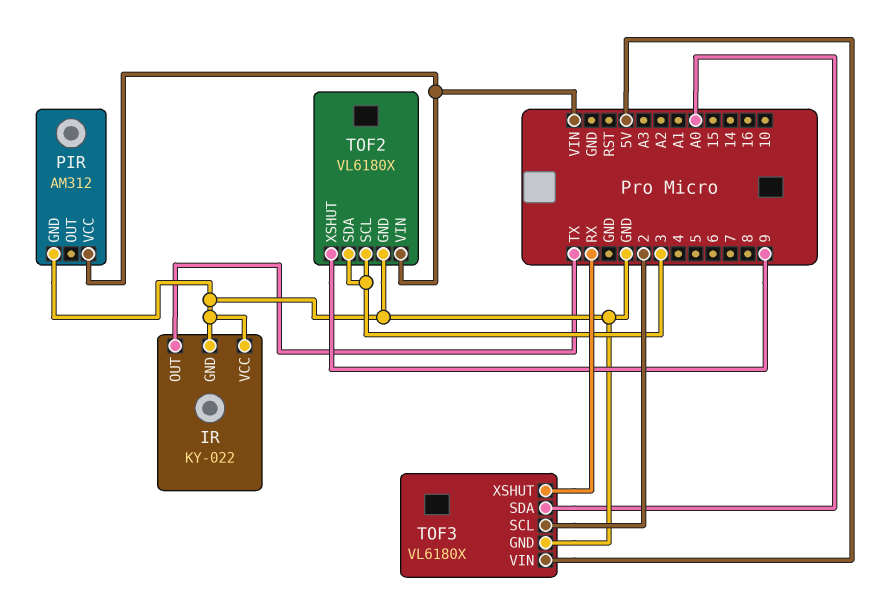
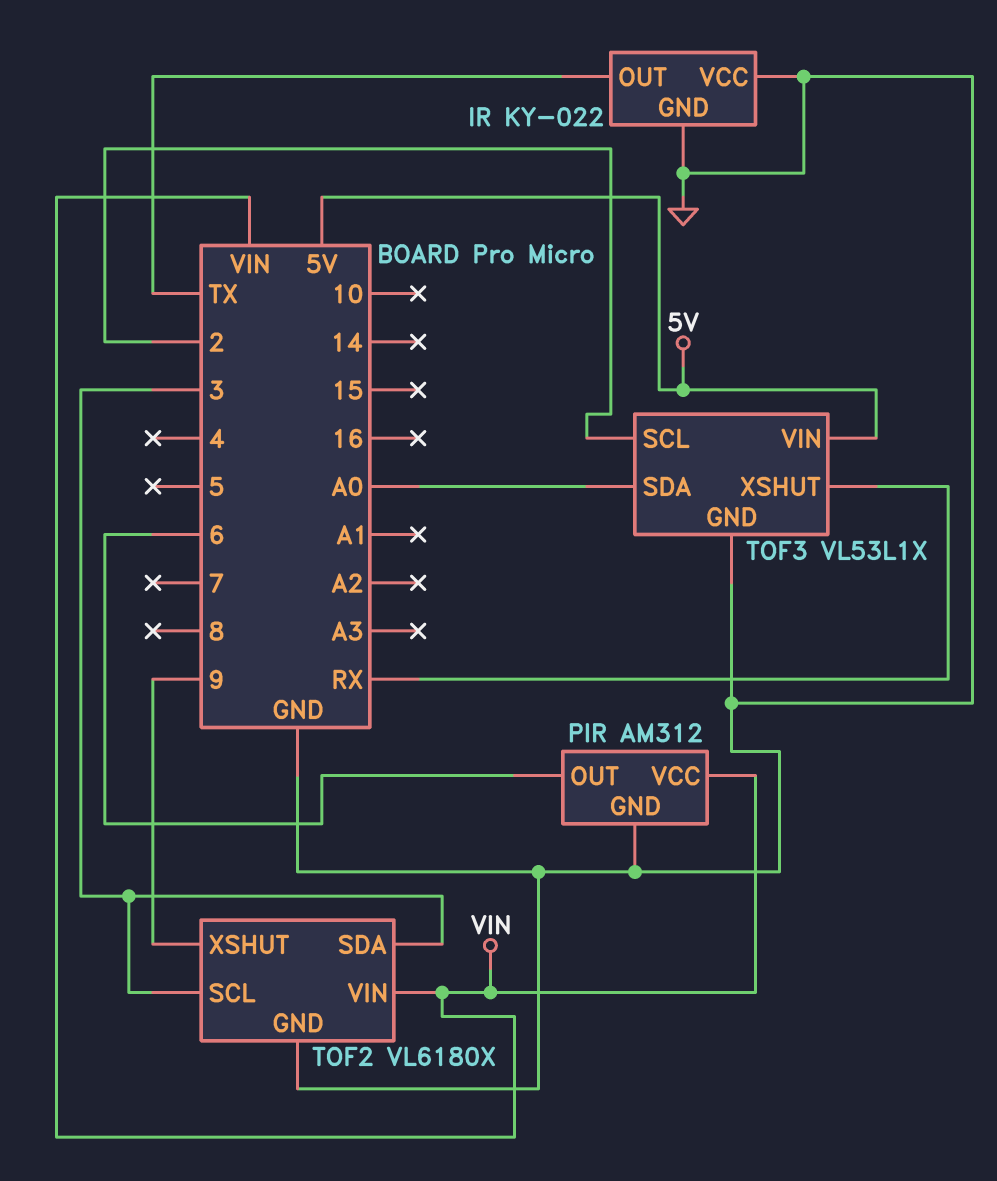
PIR pin OUT: none -> 6
TOF3: VL6180X -> VL53L1X

